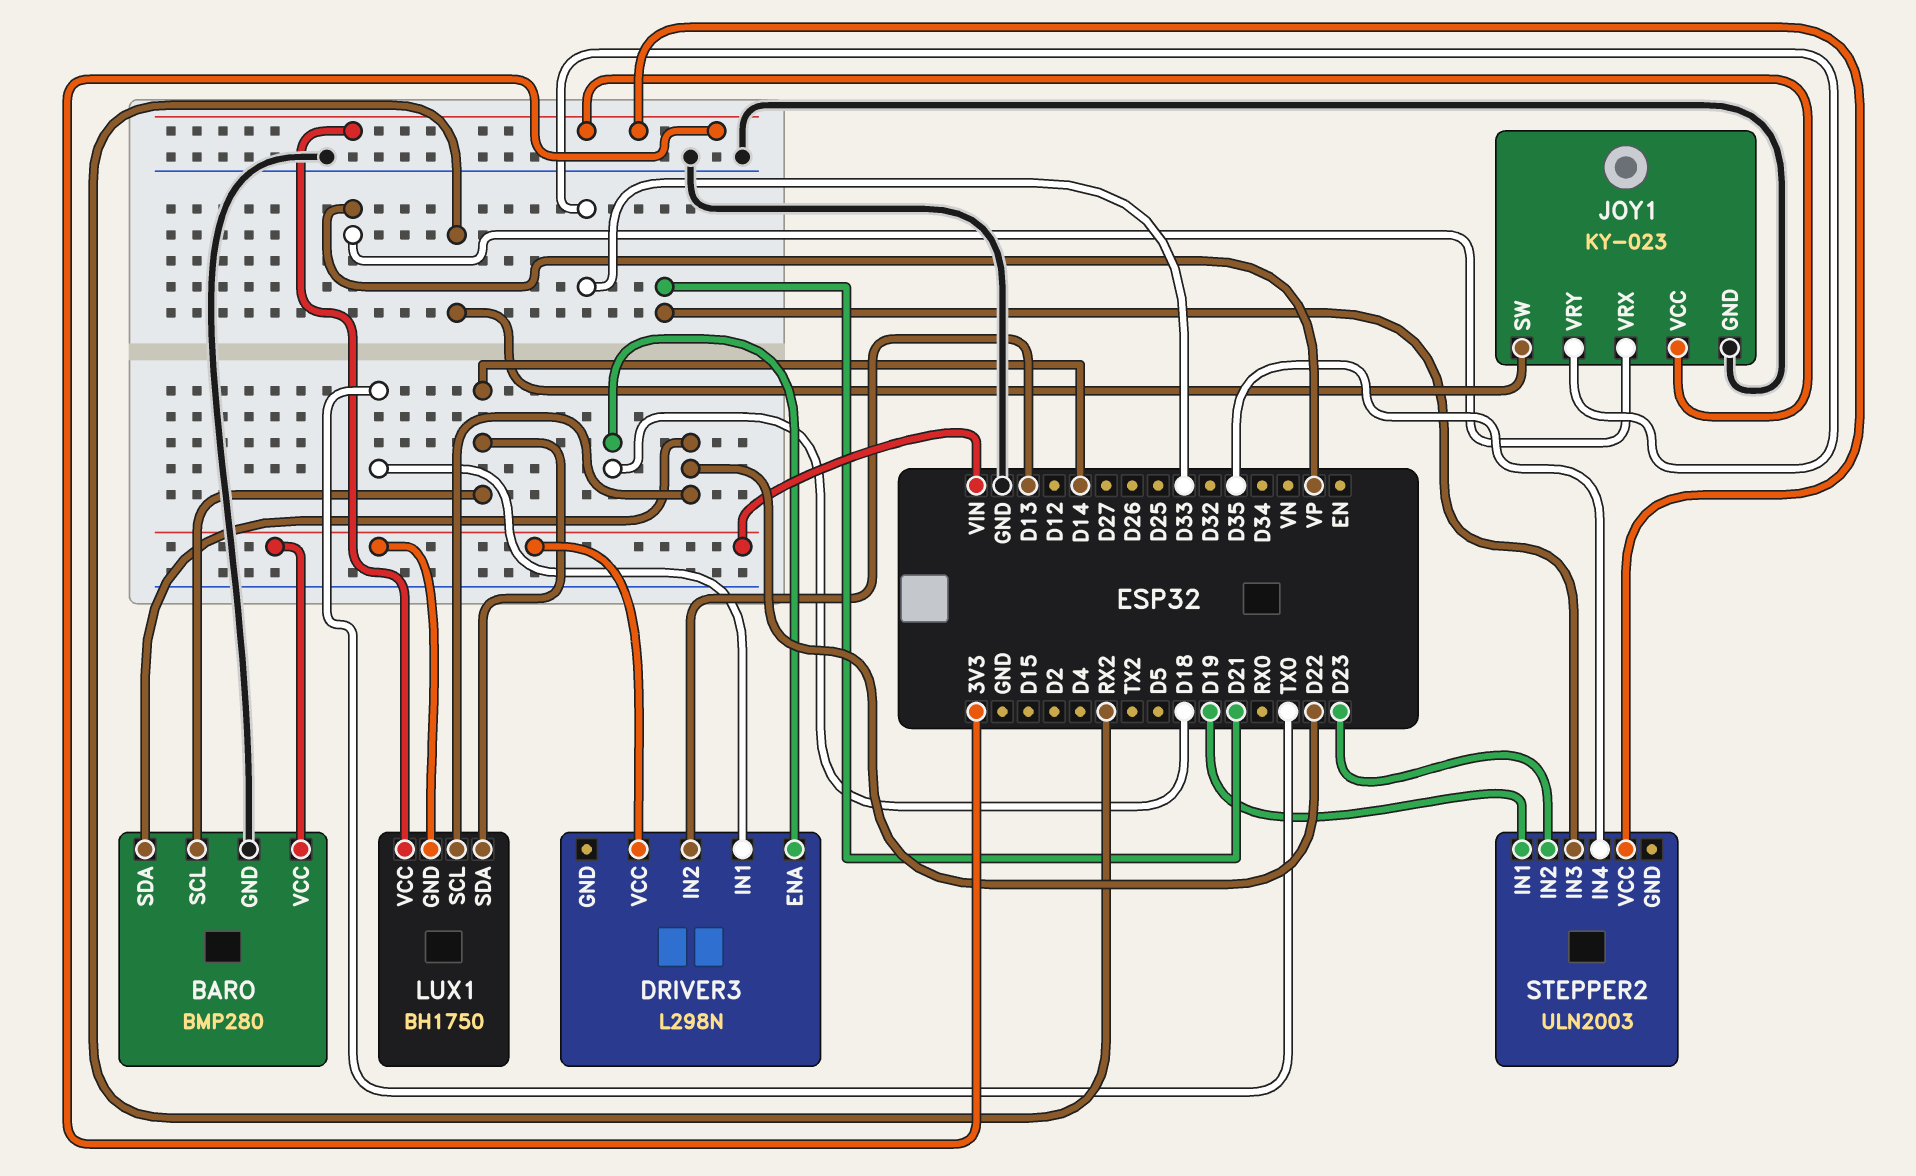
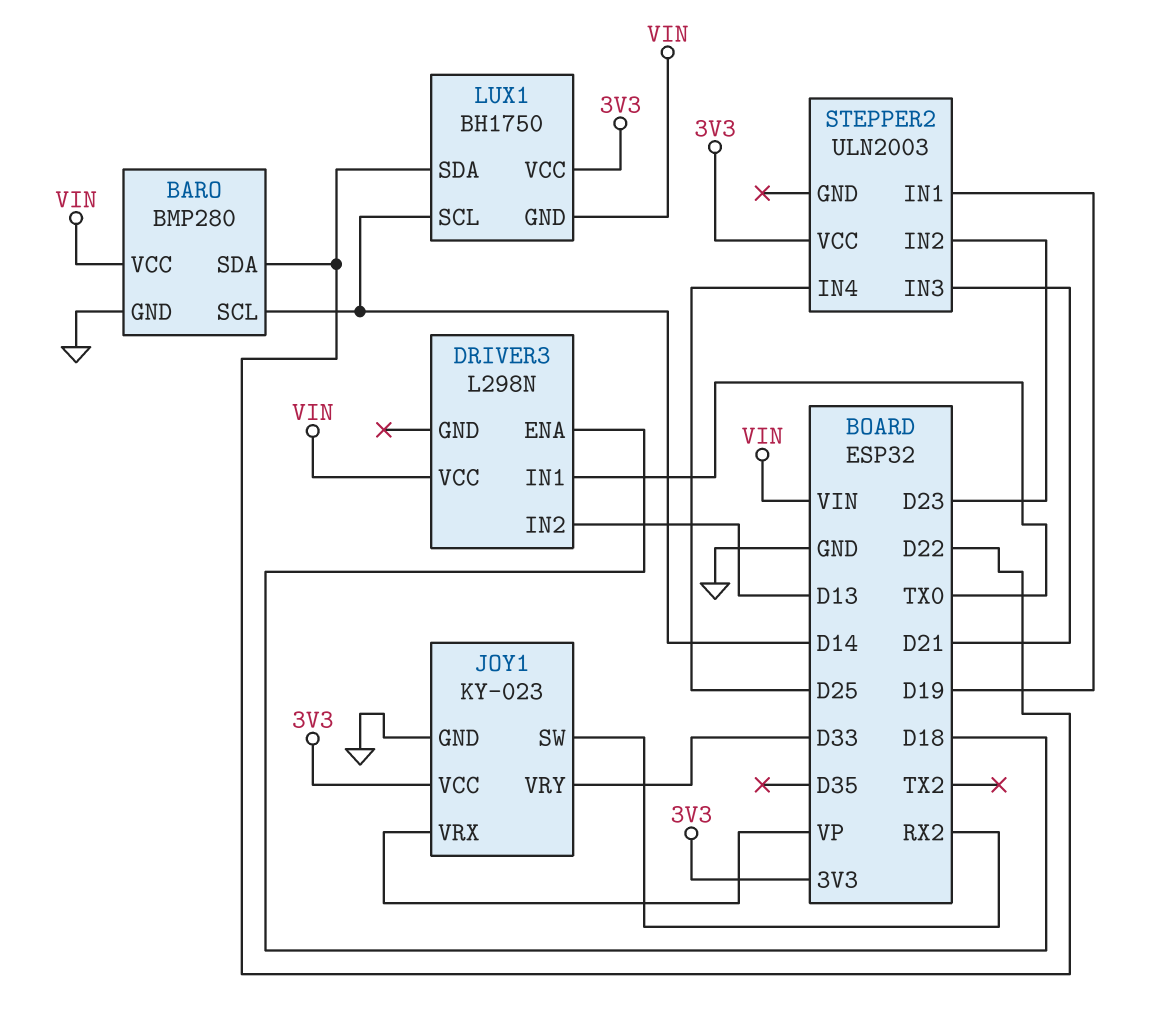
LUX1 pin SCL: D22 -> D14
LUX1 pin SDA: D14 -> D22
STEPPER2 pin IN4: D35 -> D25

